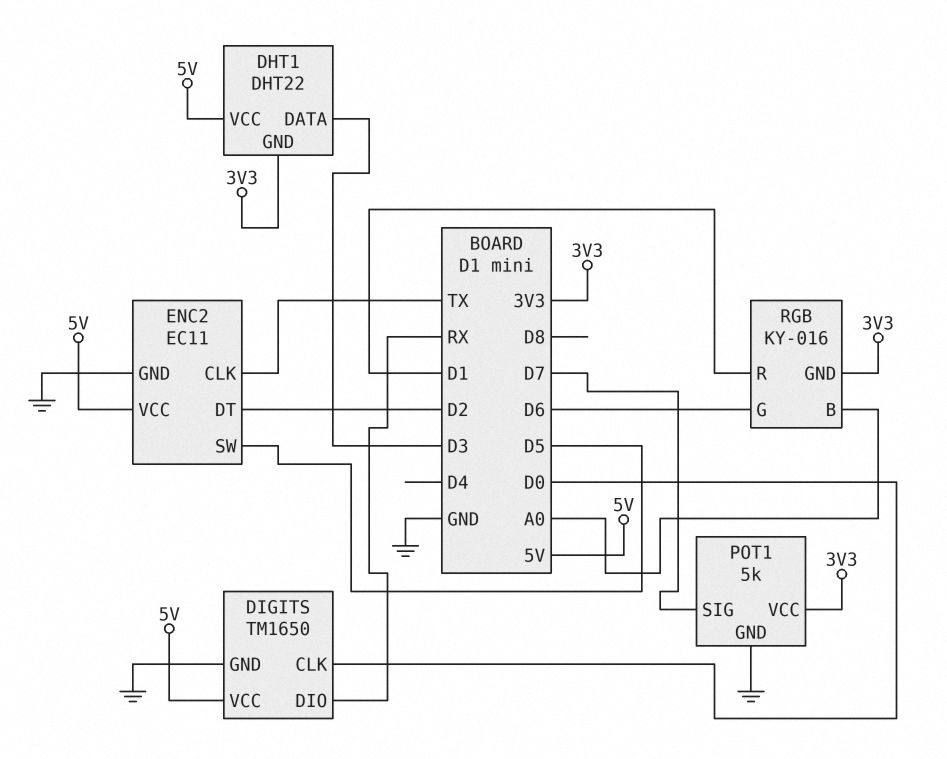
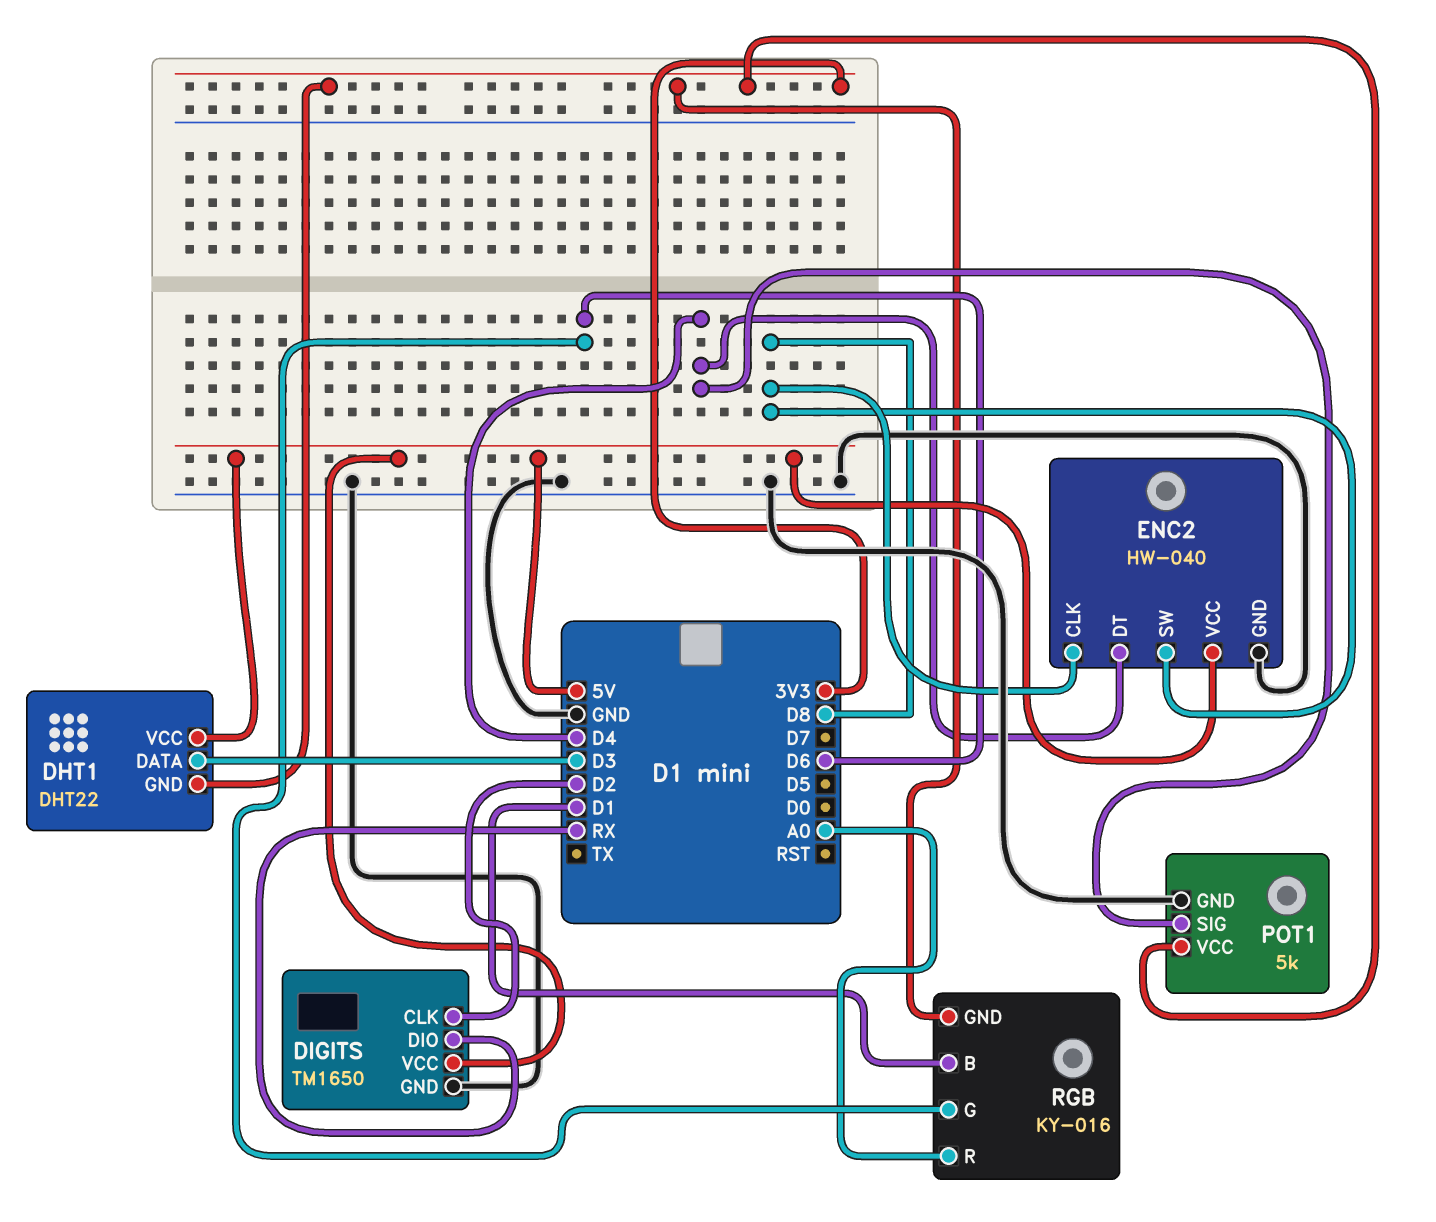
DIGITS pin CLK: D0 -> D2
ENC2: EC11 -> HW-040
ENC2 pin CLK: TX -> D8
ENC2 pin DT: D2 -> D4
ENC2 pin SW: D5 -> D8
POT1 pin SIG: D7 -> D4
RGB pin B: A0 -> D1
RGB pin R: D1 -> A0

